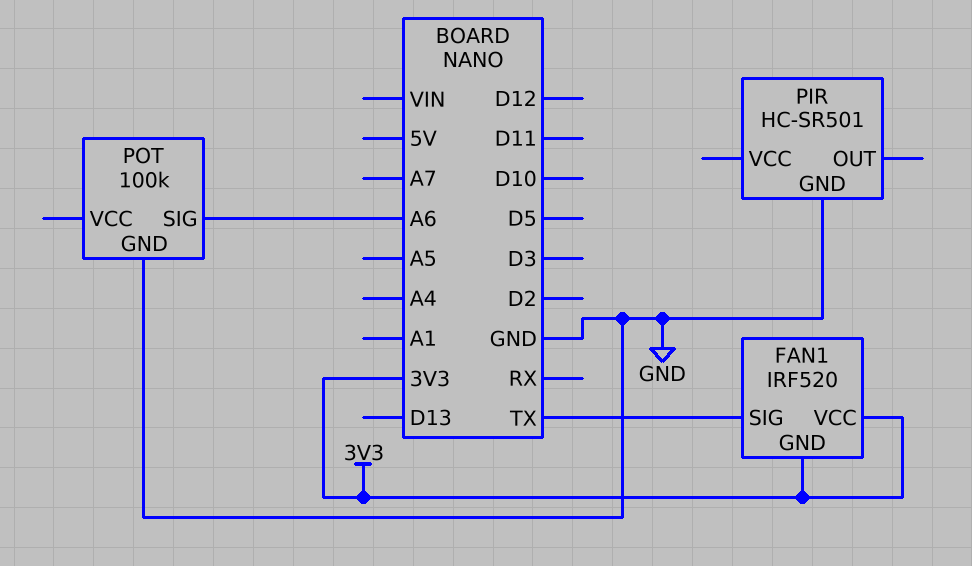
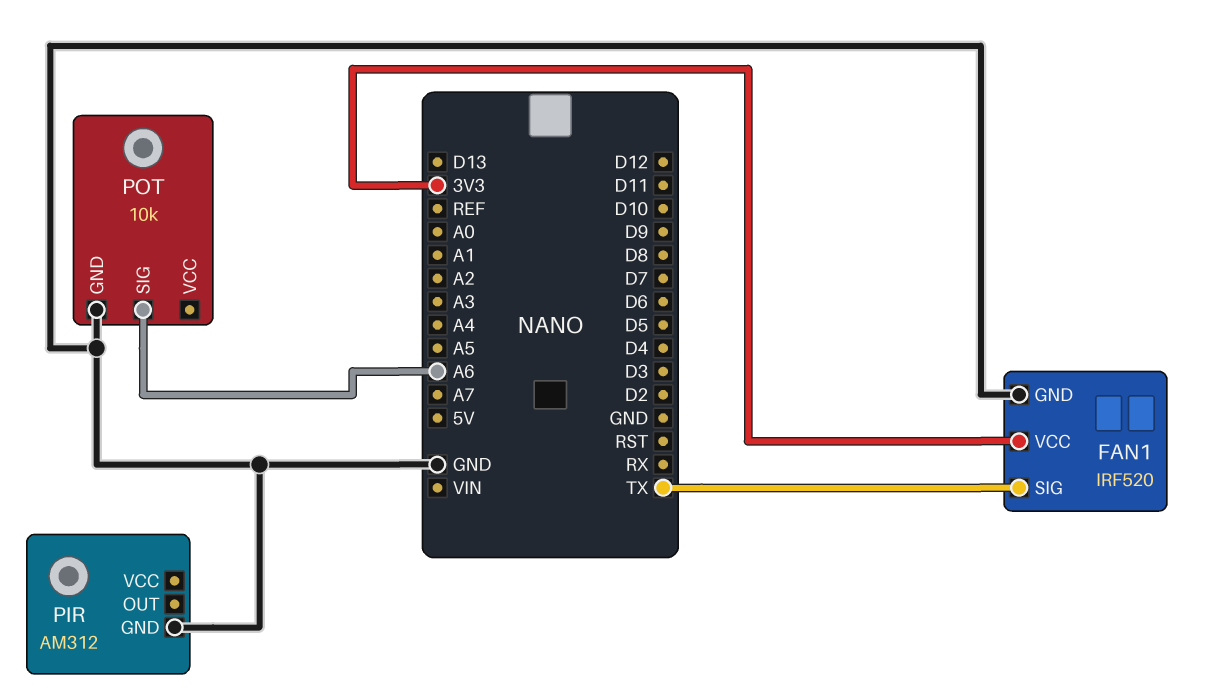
FAN1 pin GND: 3V3 -> GND
PIR: HC-SR501 -> AM312
POT: 100k -> 10k

